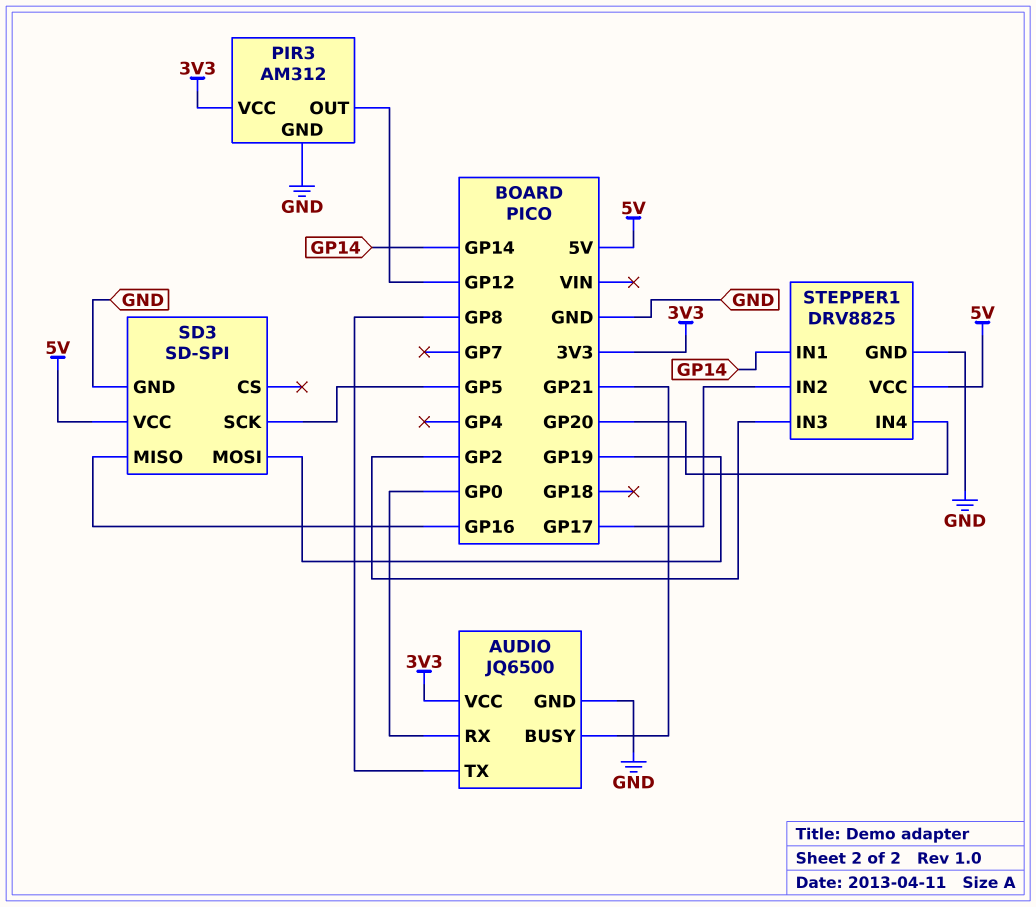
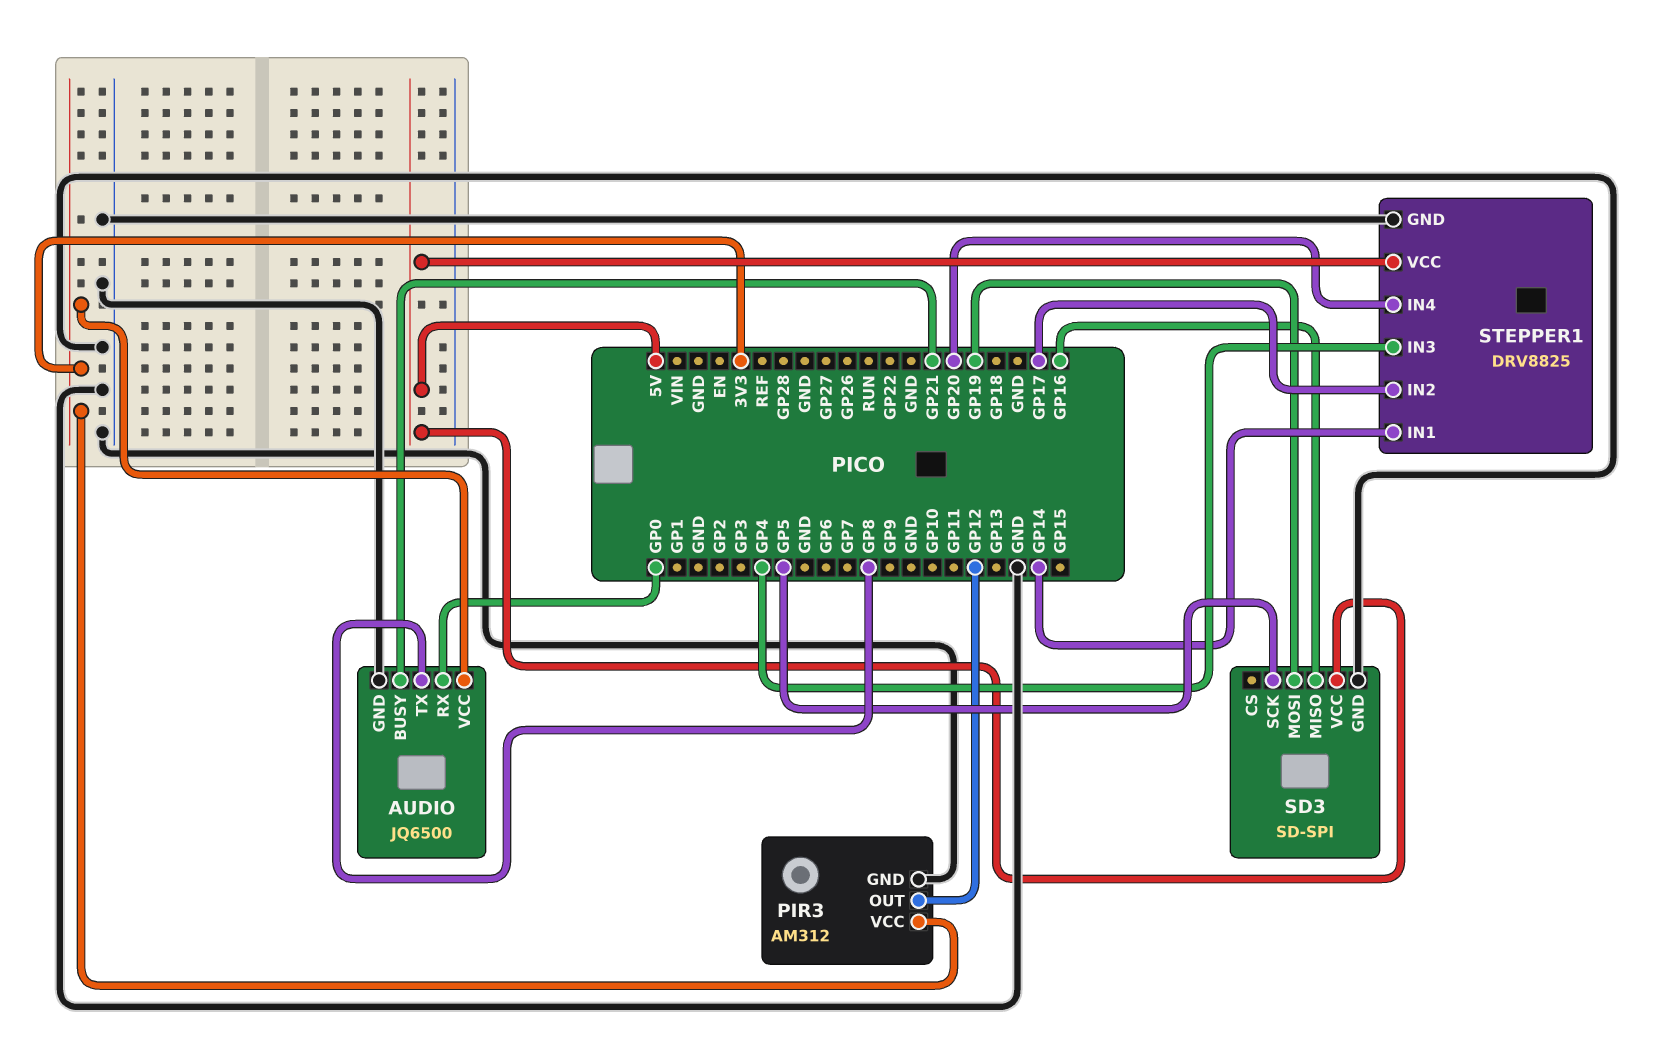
STEPPER1 pin IN3: GP2 -> GP4

